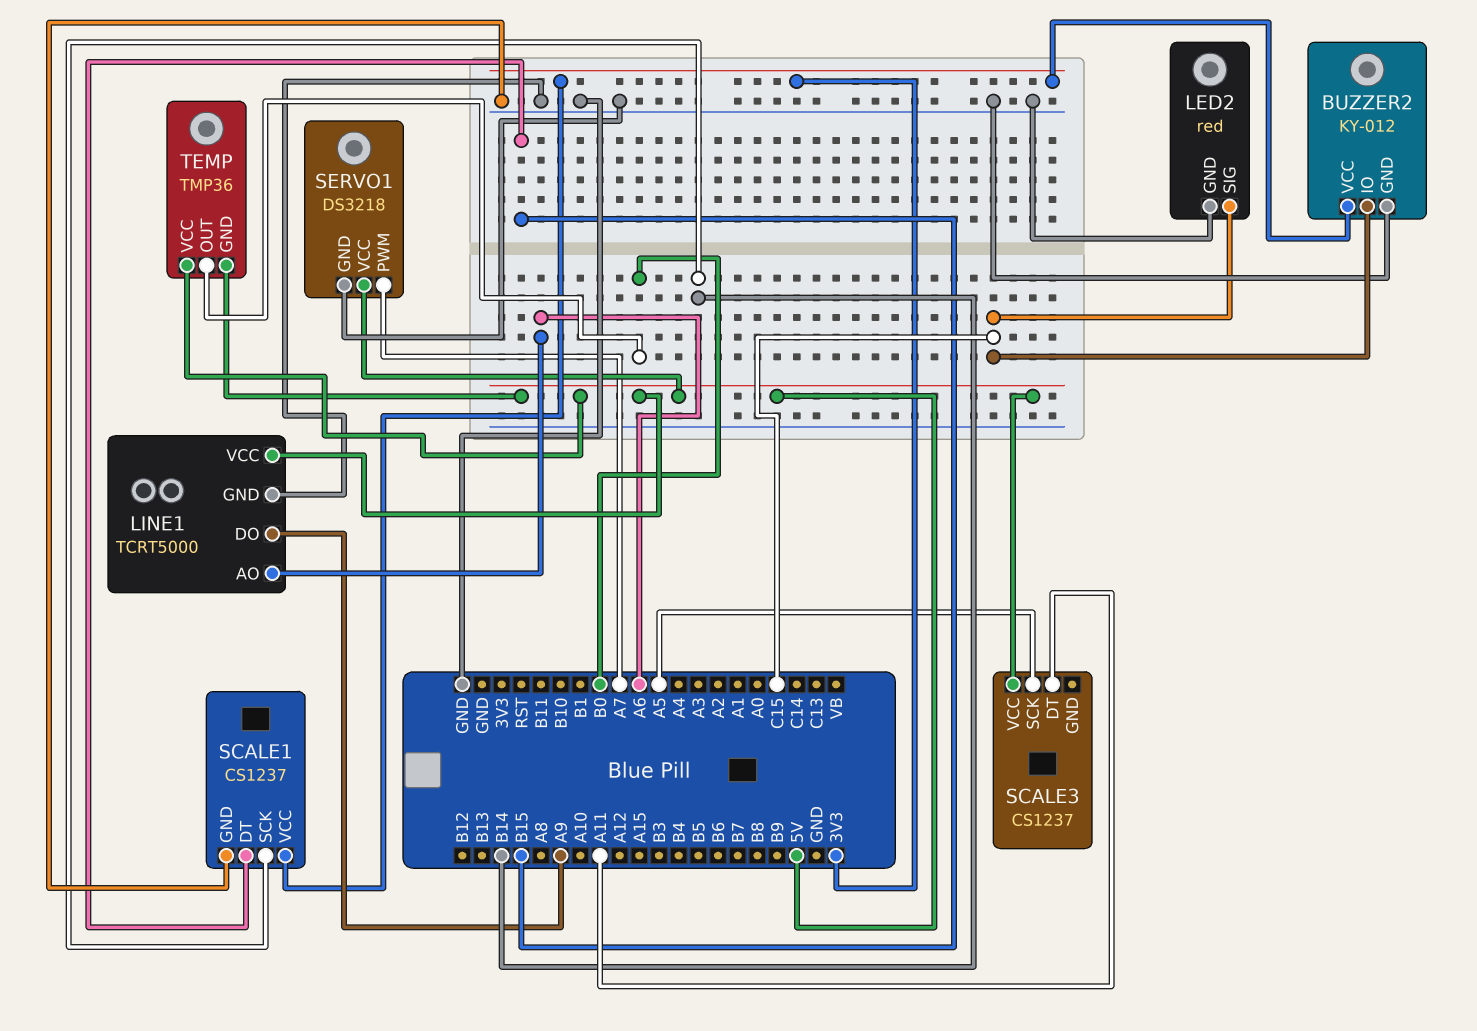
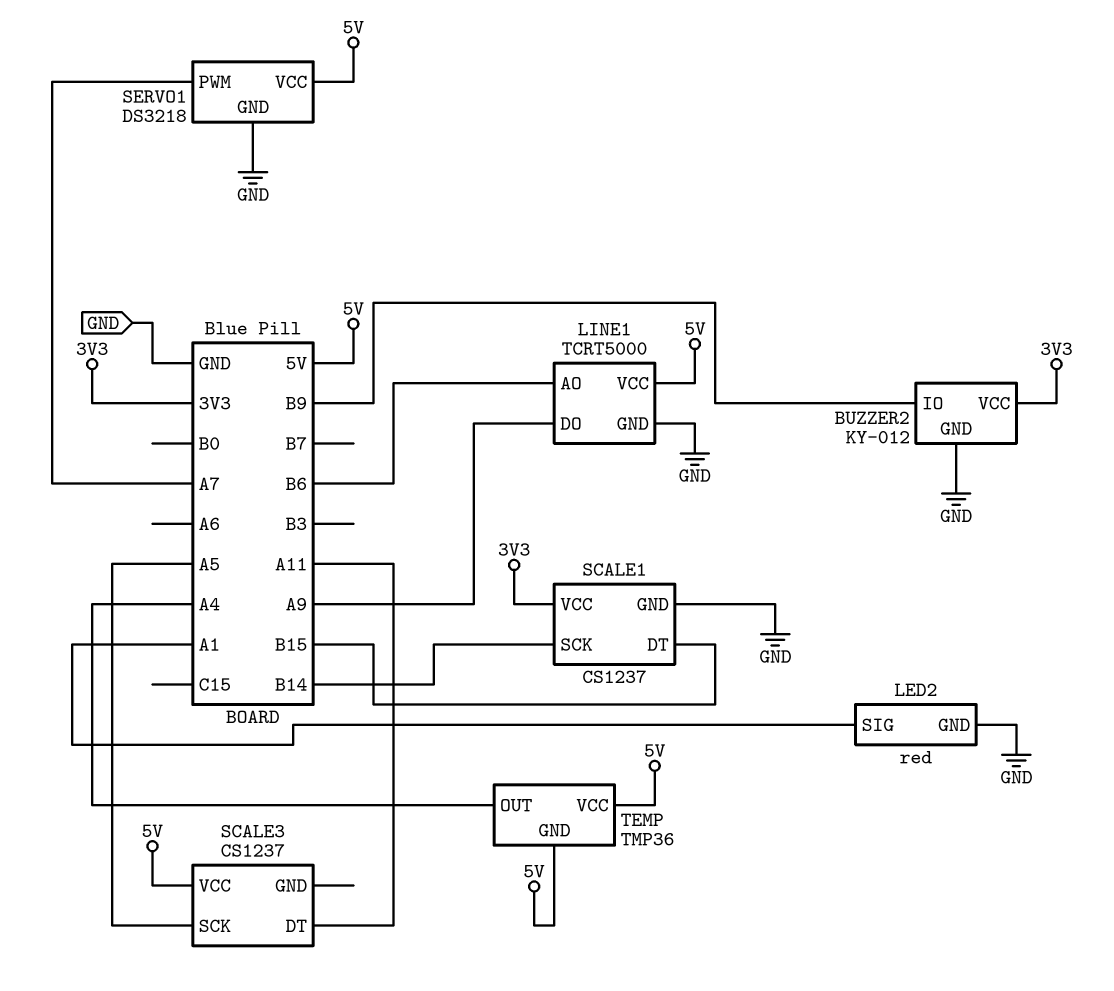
BUZZER2 pin IO: C15 -> B9
LED2 pin SIG: C15 -> A1
LINE1 pin AO: A6 -> B6
TEMP pin OUT: B0 -> A4

